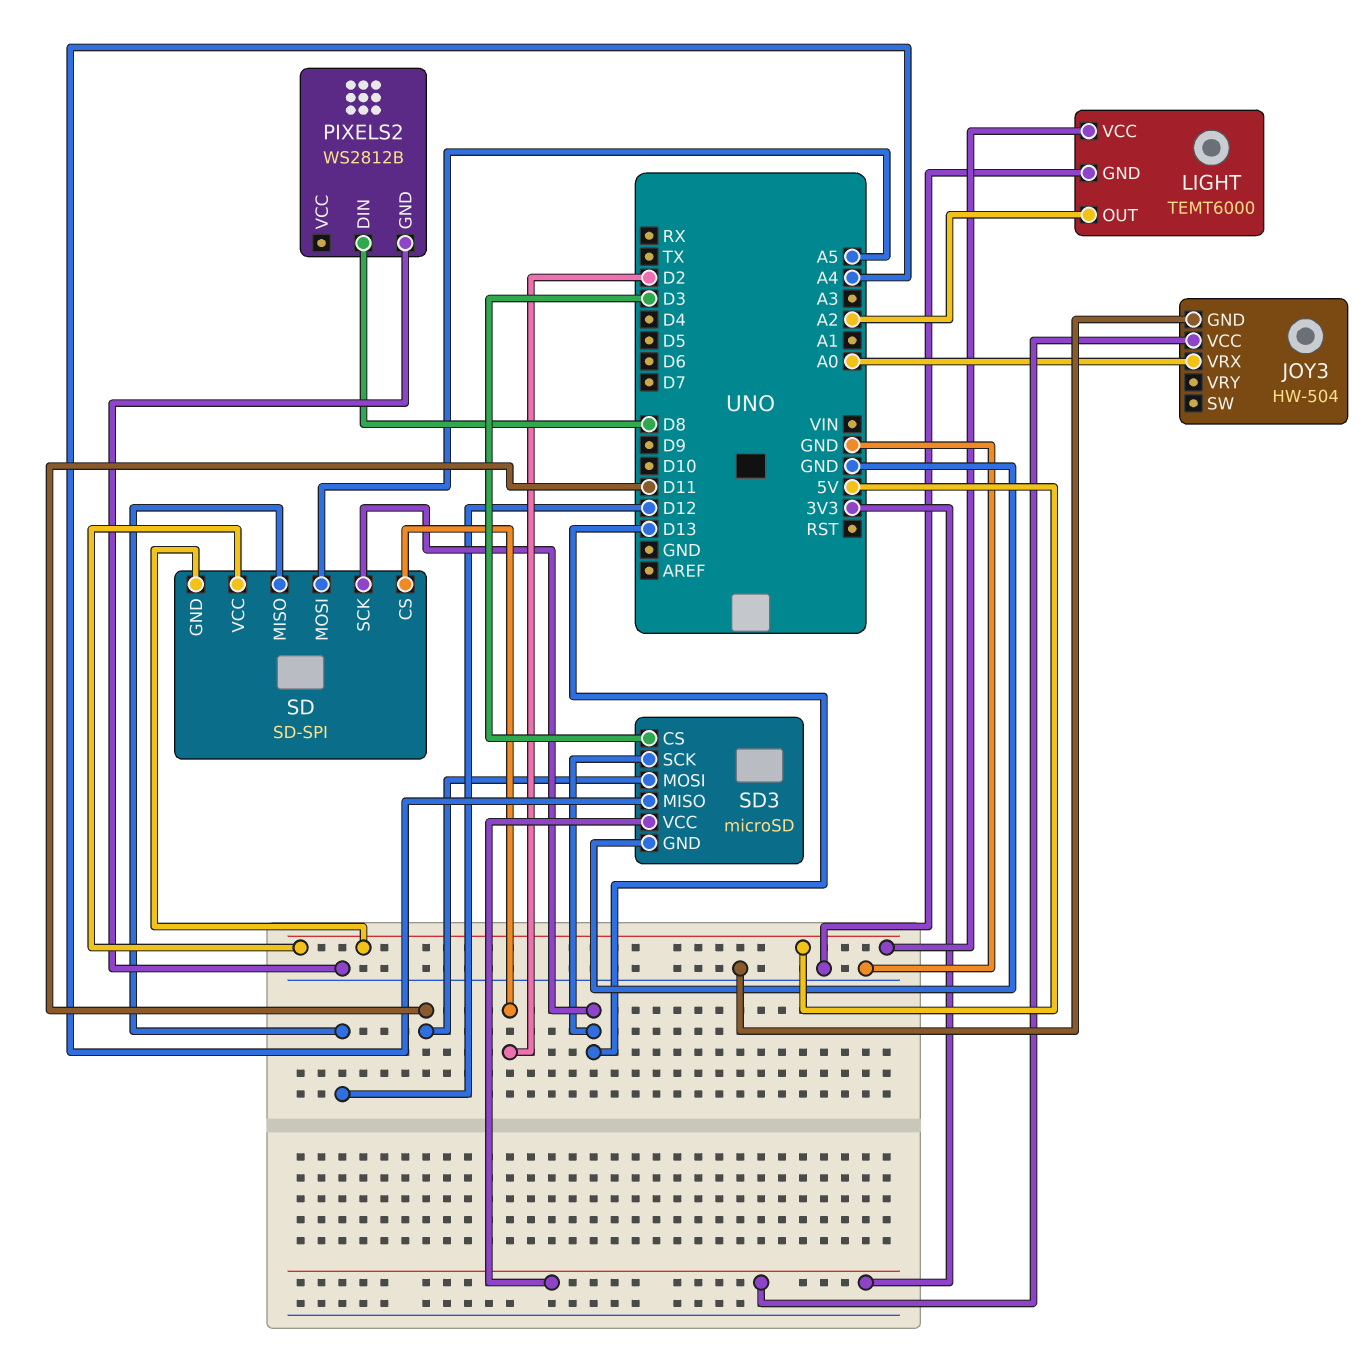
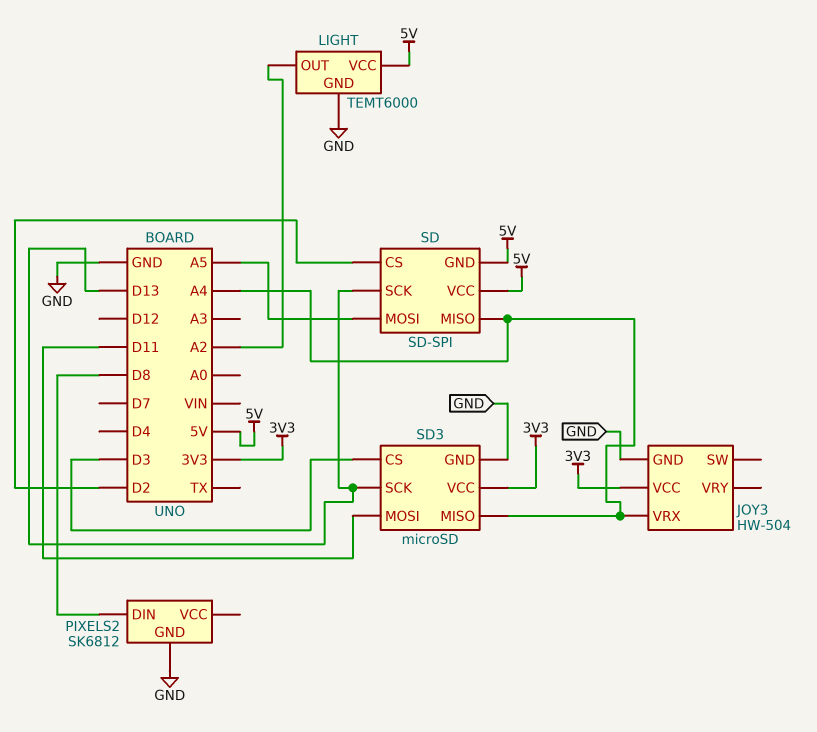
JOY3 pin VRX: A0 -> A4
PIXELS2: WS2812B -> SK6812
SD pin MISO: D12 -> A4

